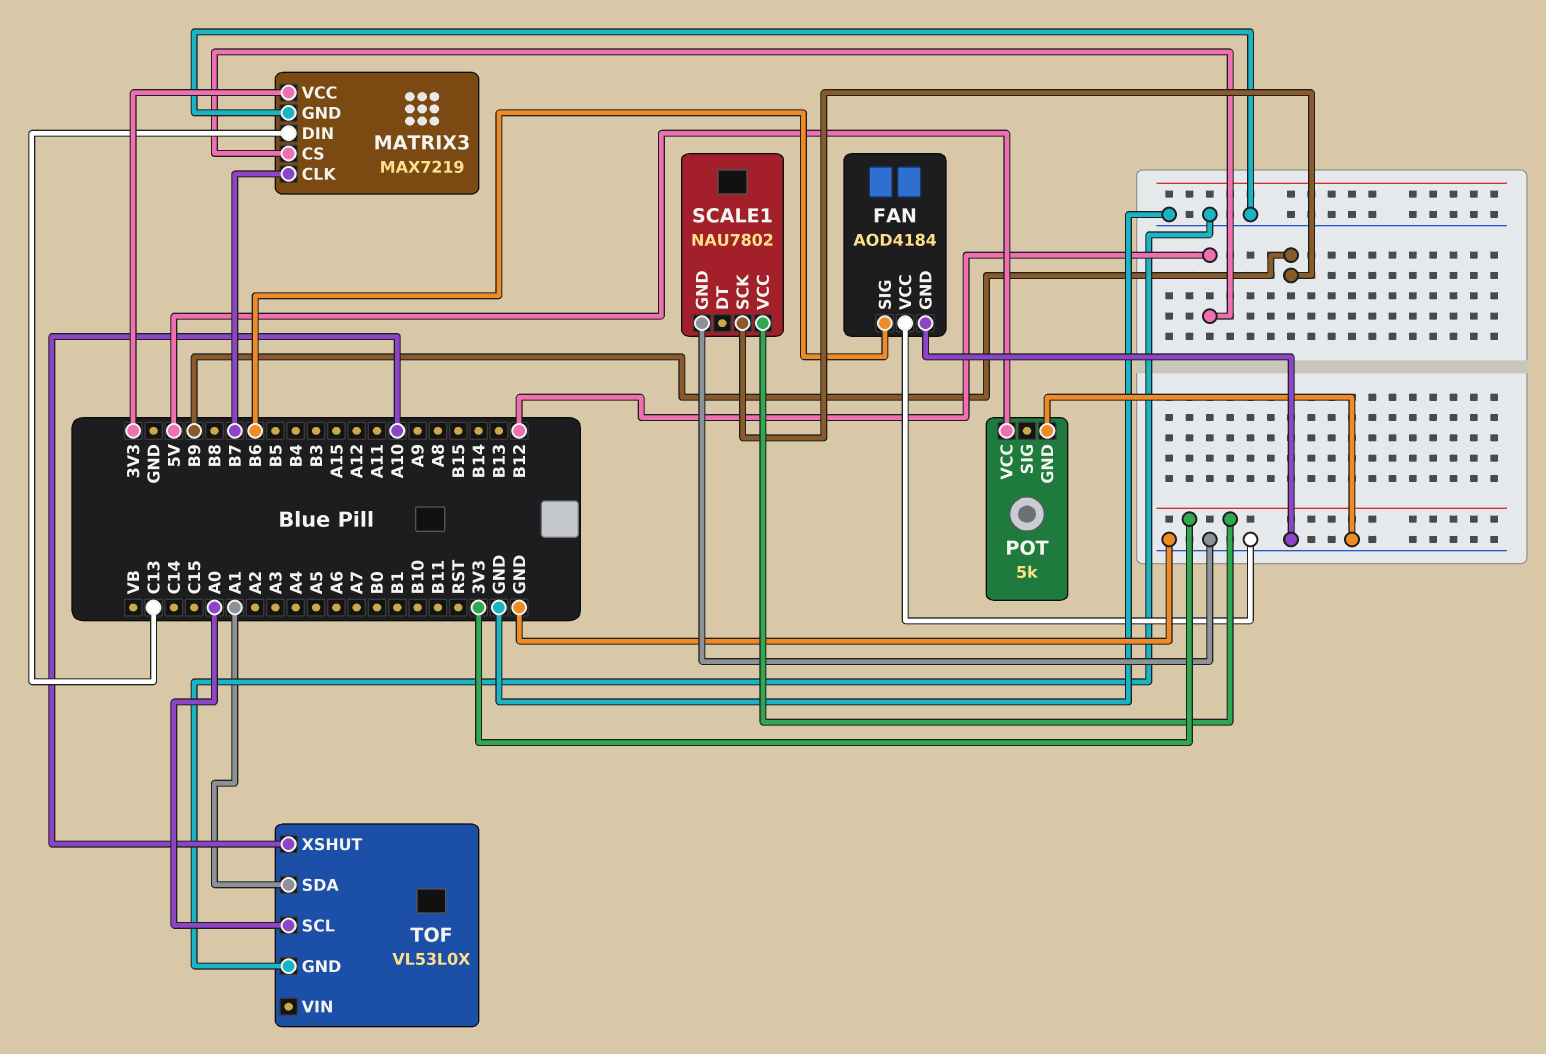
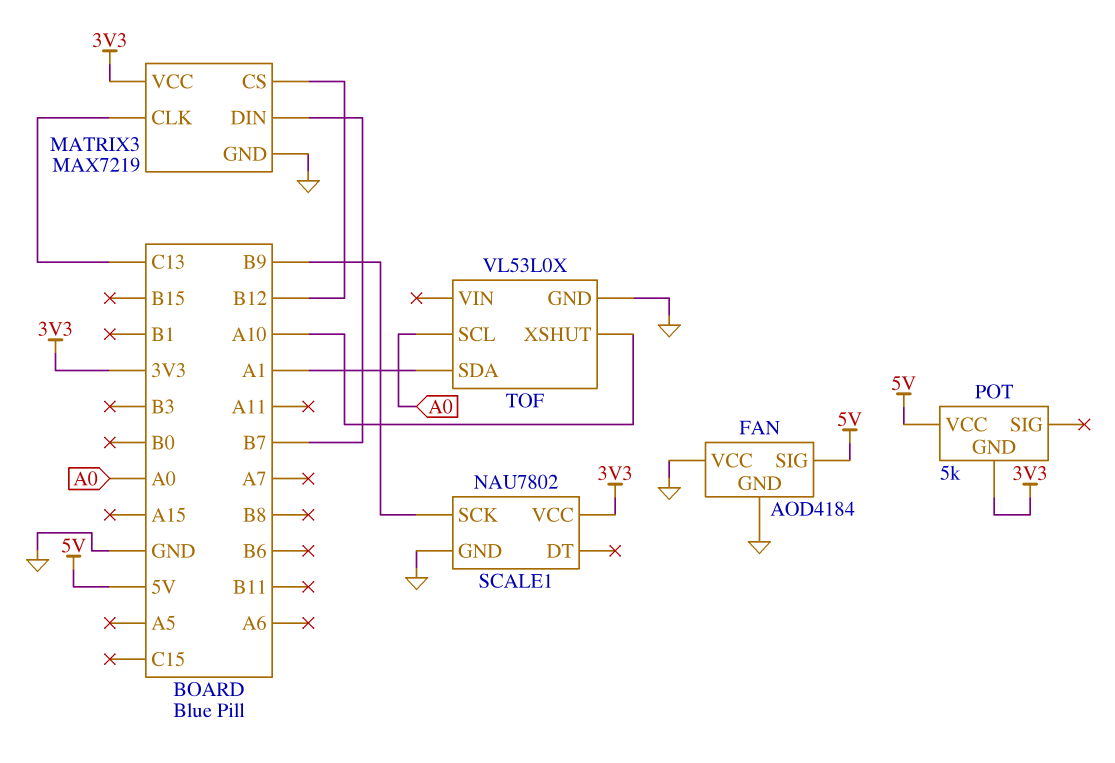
FAN pin SIG: B6 -> 5V
MATRIX3 pin CLK: B7 -> C13
MATRIX3 pin DIN: C13 -> B7
POT pin GND: GND -> 3V3

